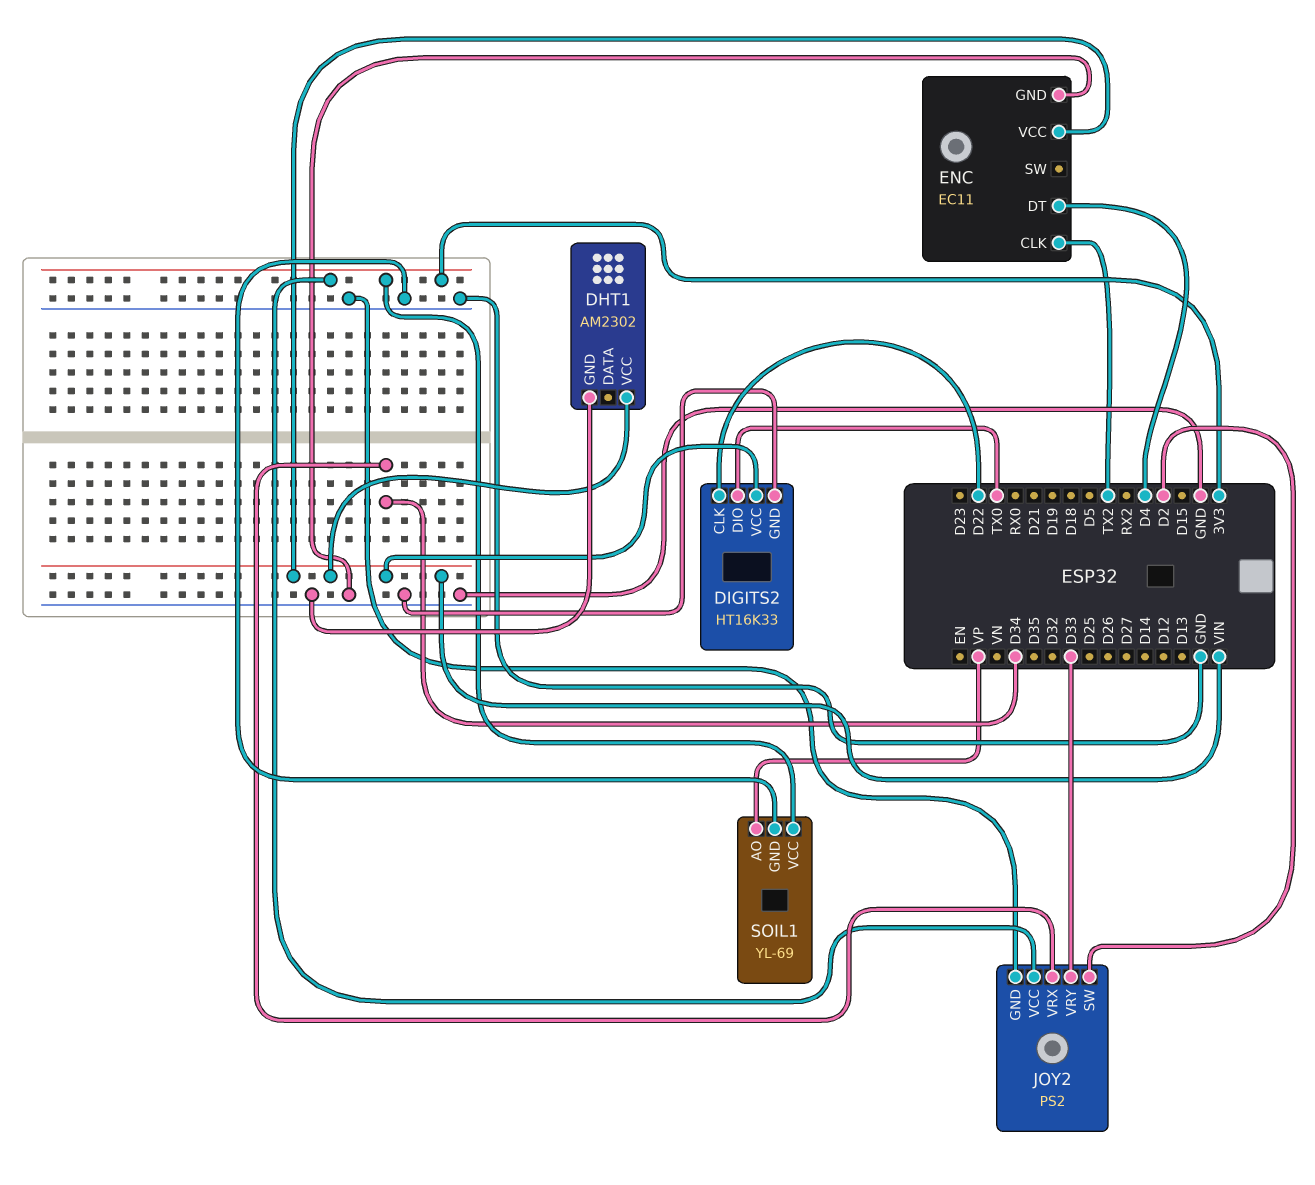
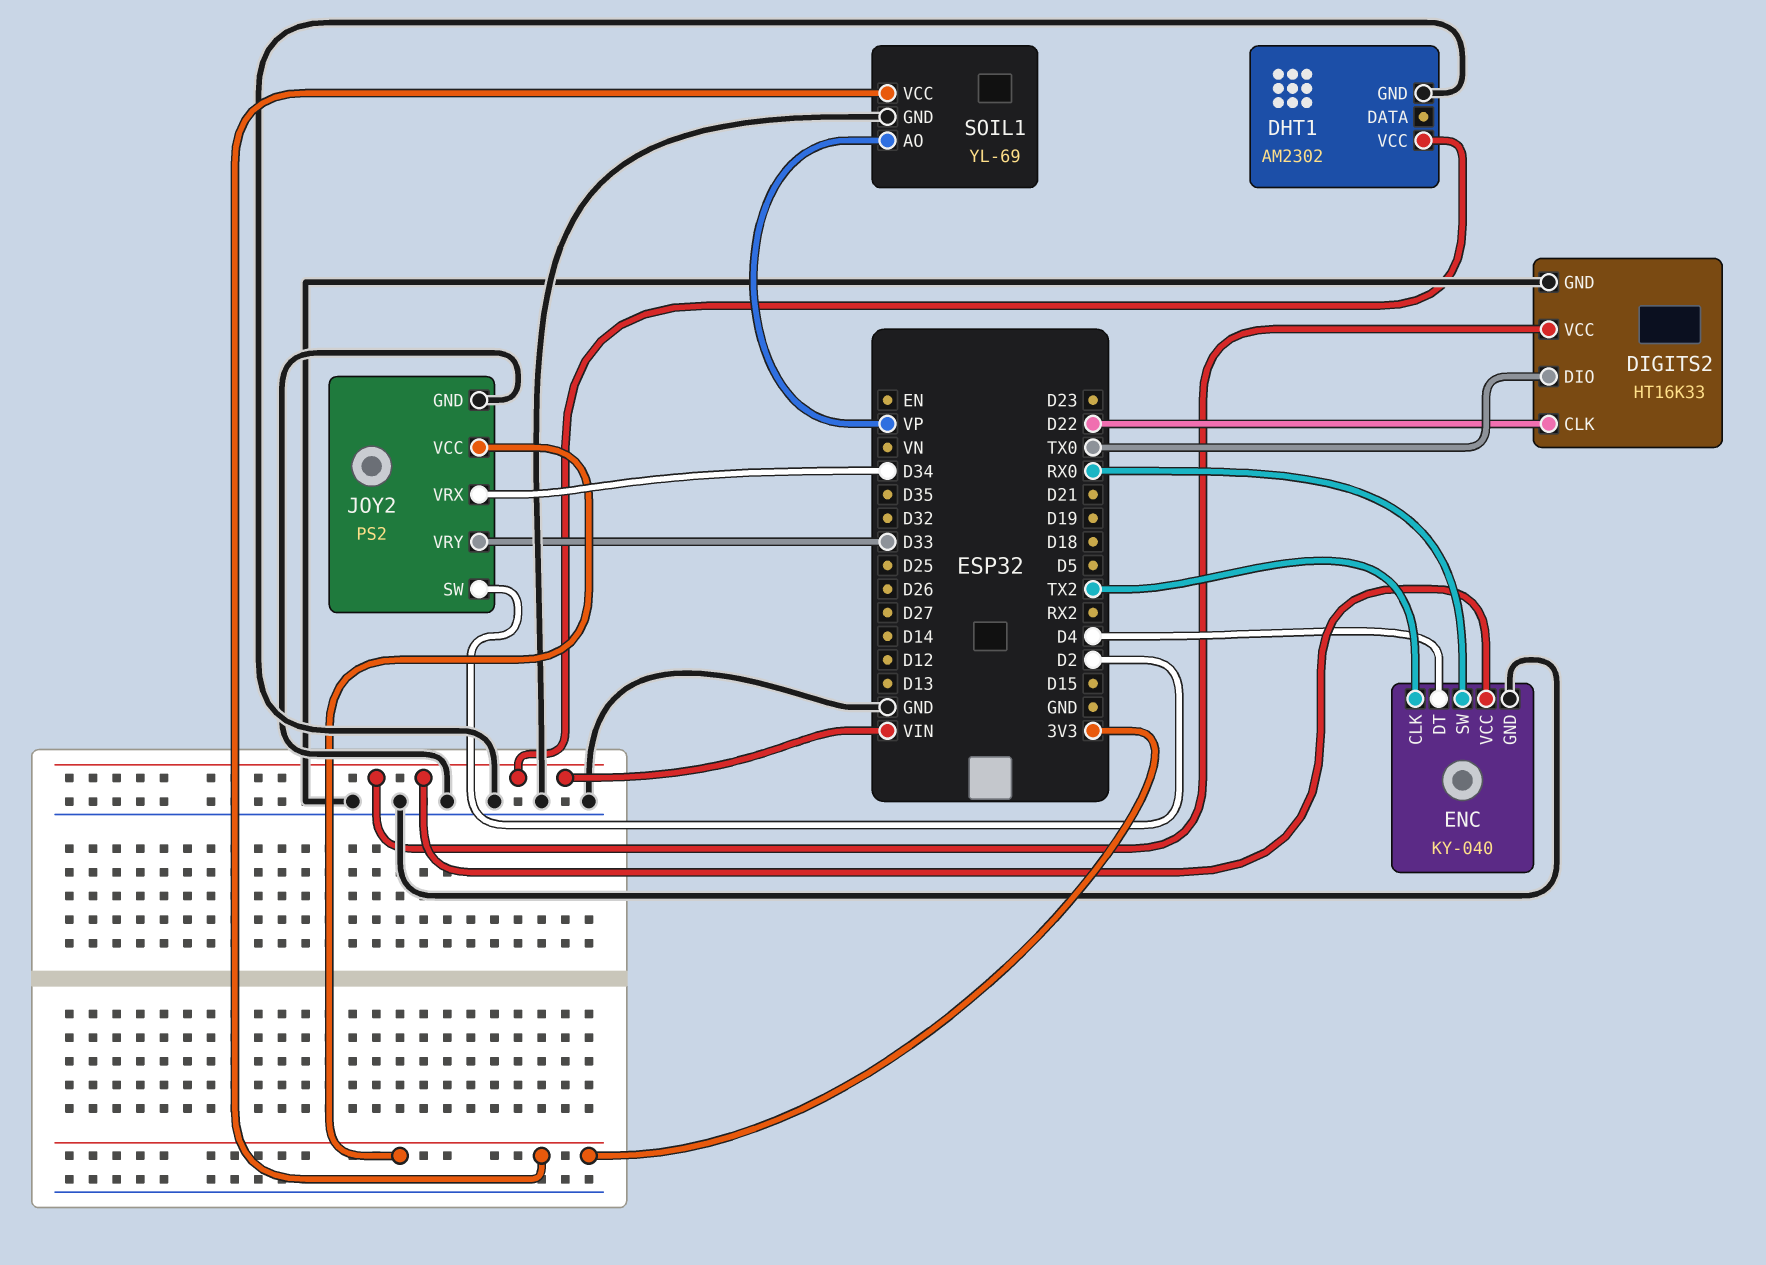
ENC: EC11 -> KY-040
ENC pin SW: none -> RX0

